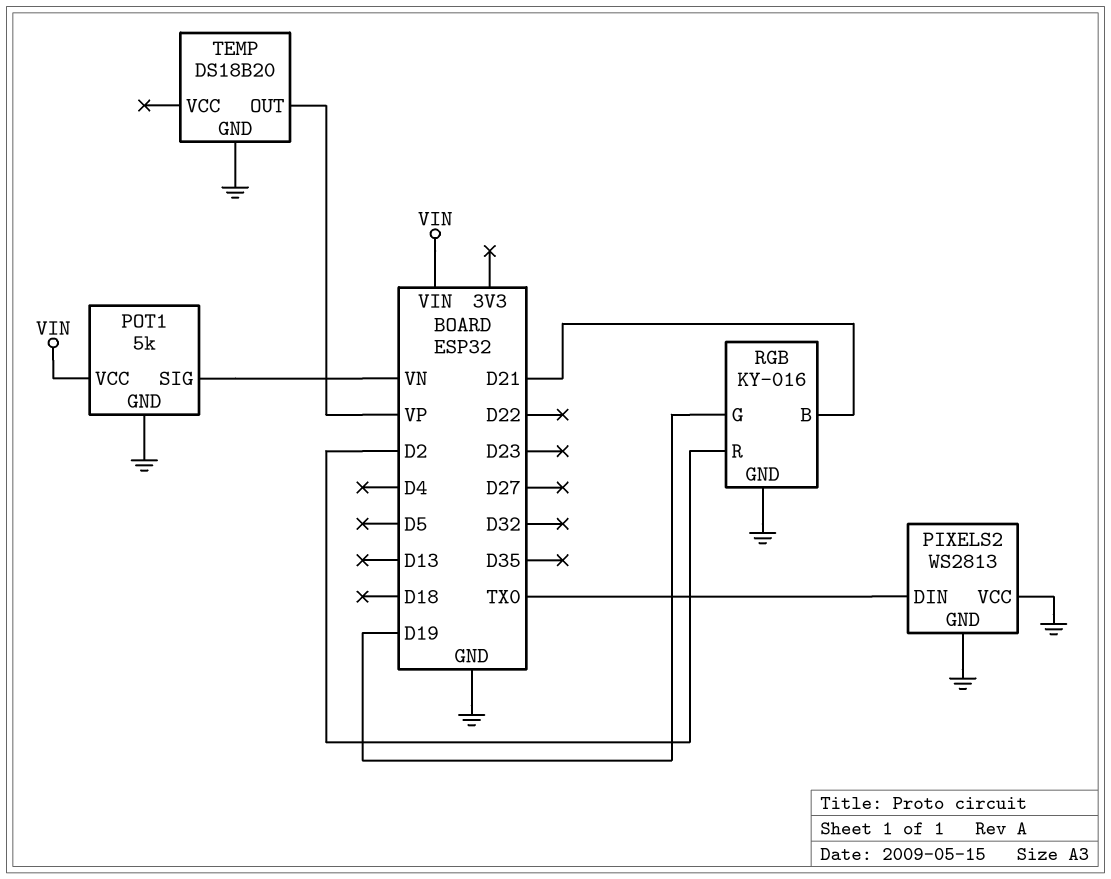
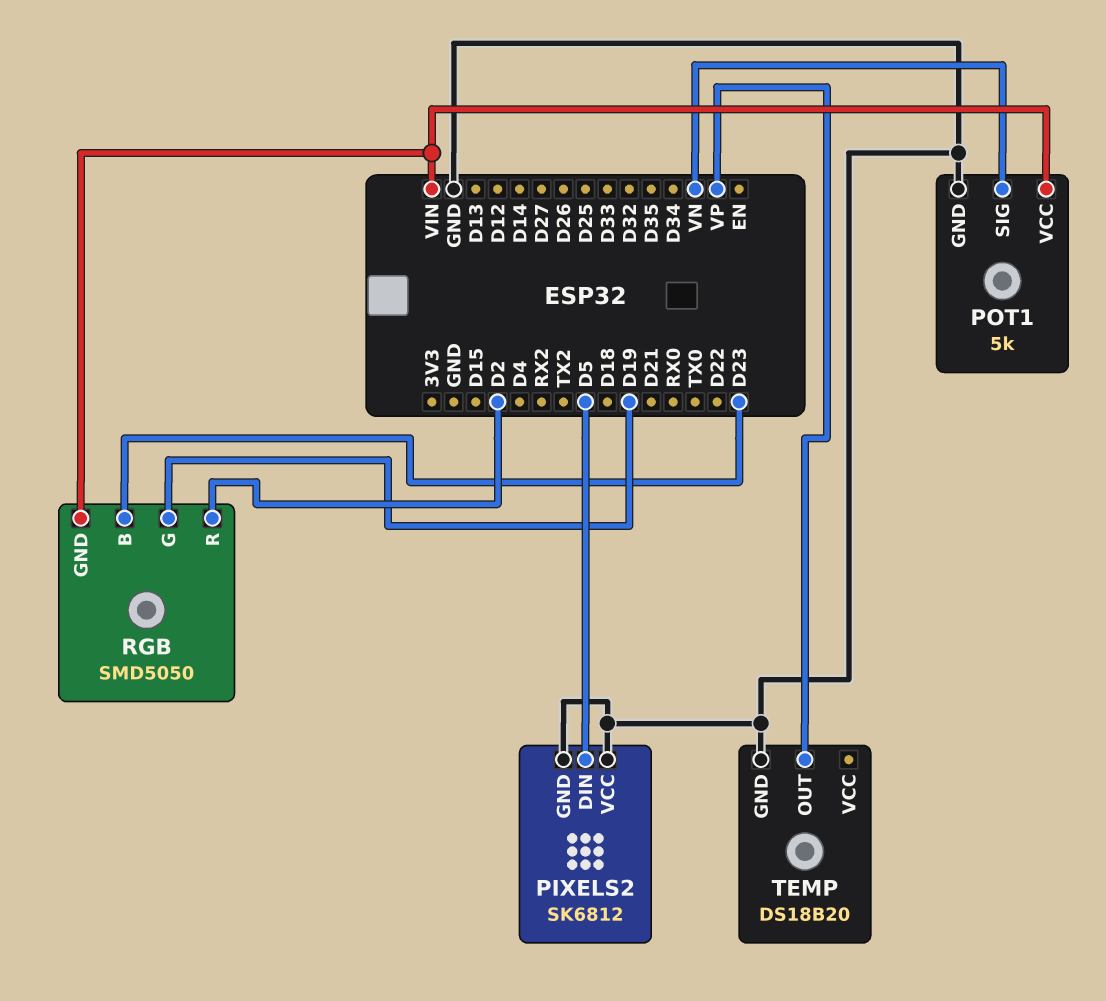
PIXELS2: WS2813 -> SK6812
PIXELS2 pin DIN: TX0 -> D5
RGB: KY-016 -> SMD5050
RGB pin B: D21 -> D23
RGB pin GND: GND -> VIN

